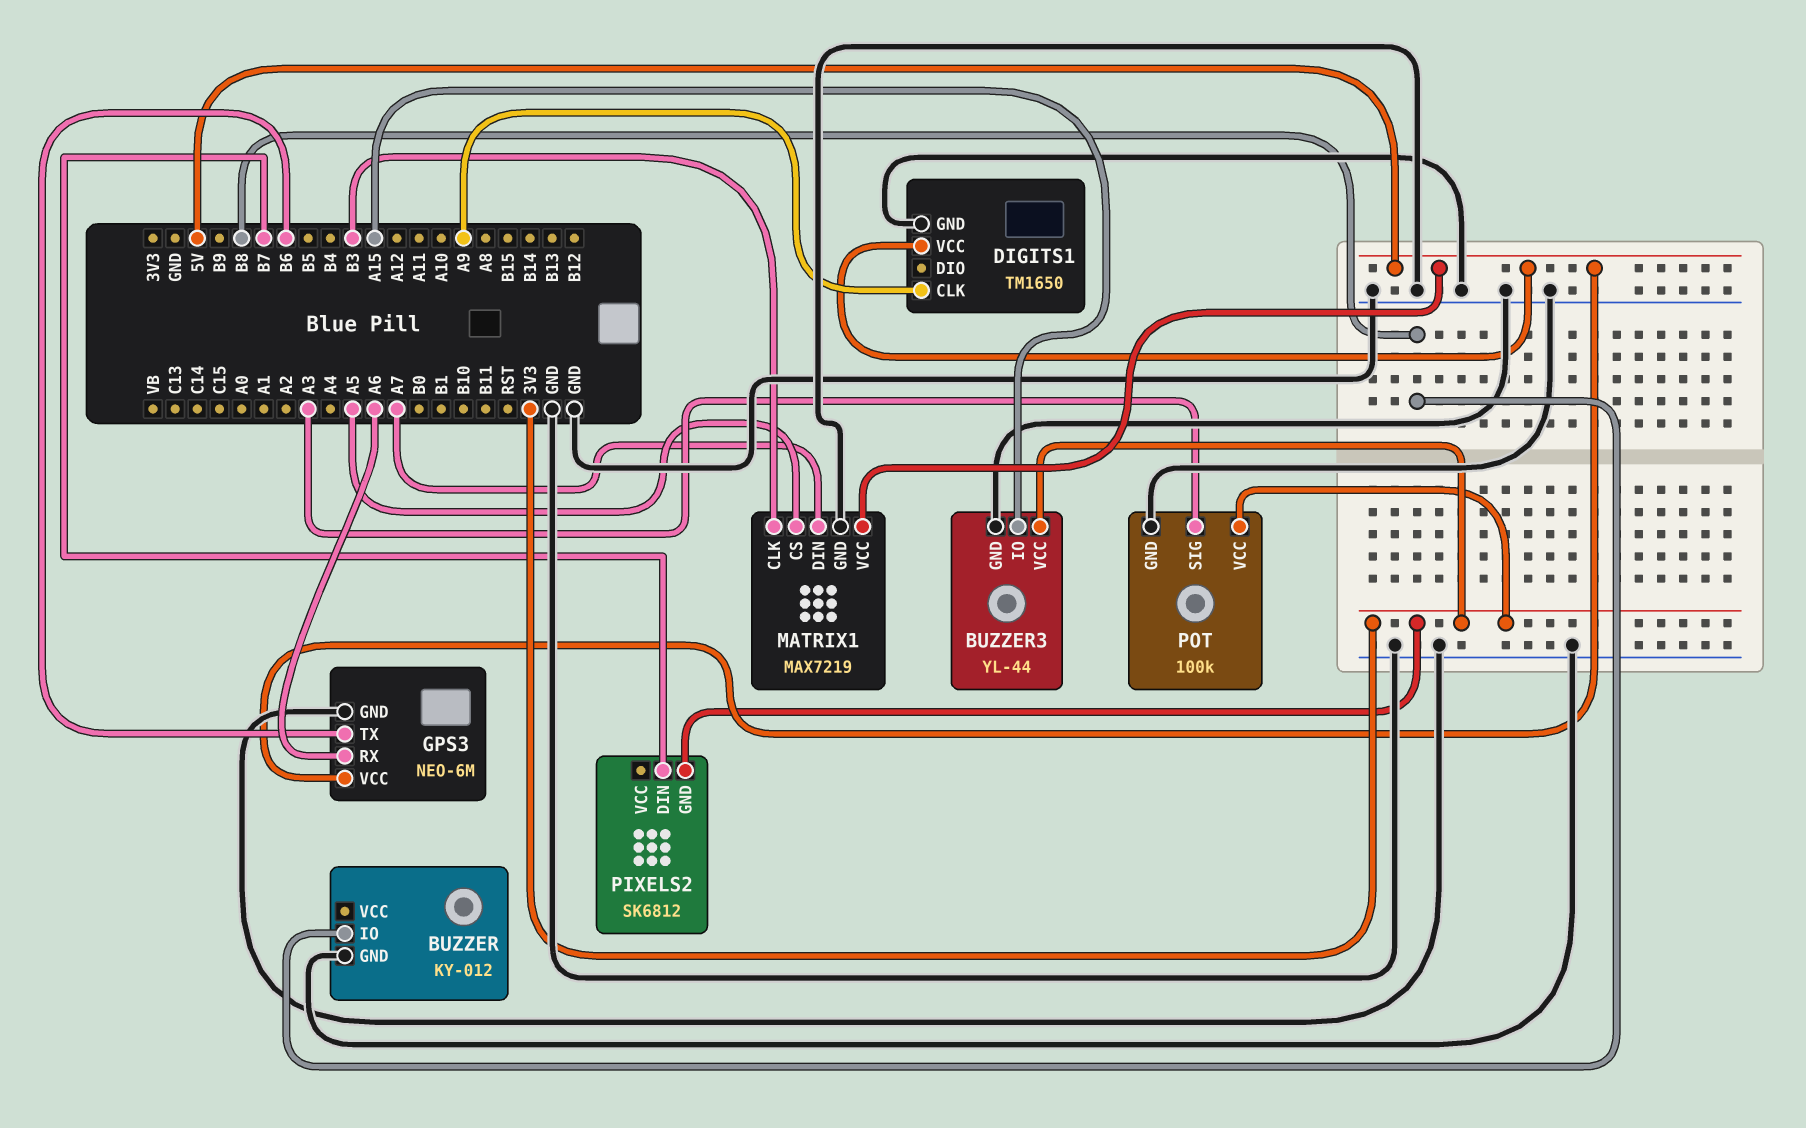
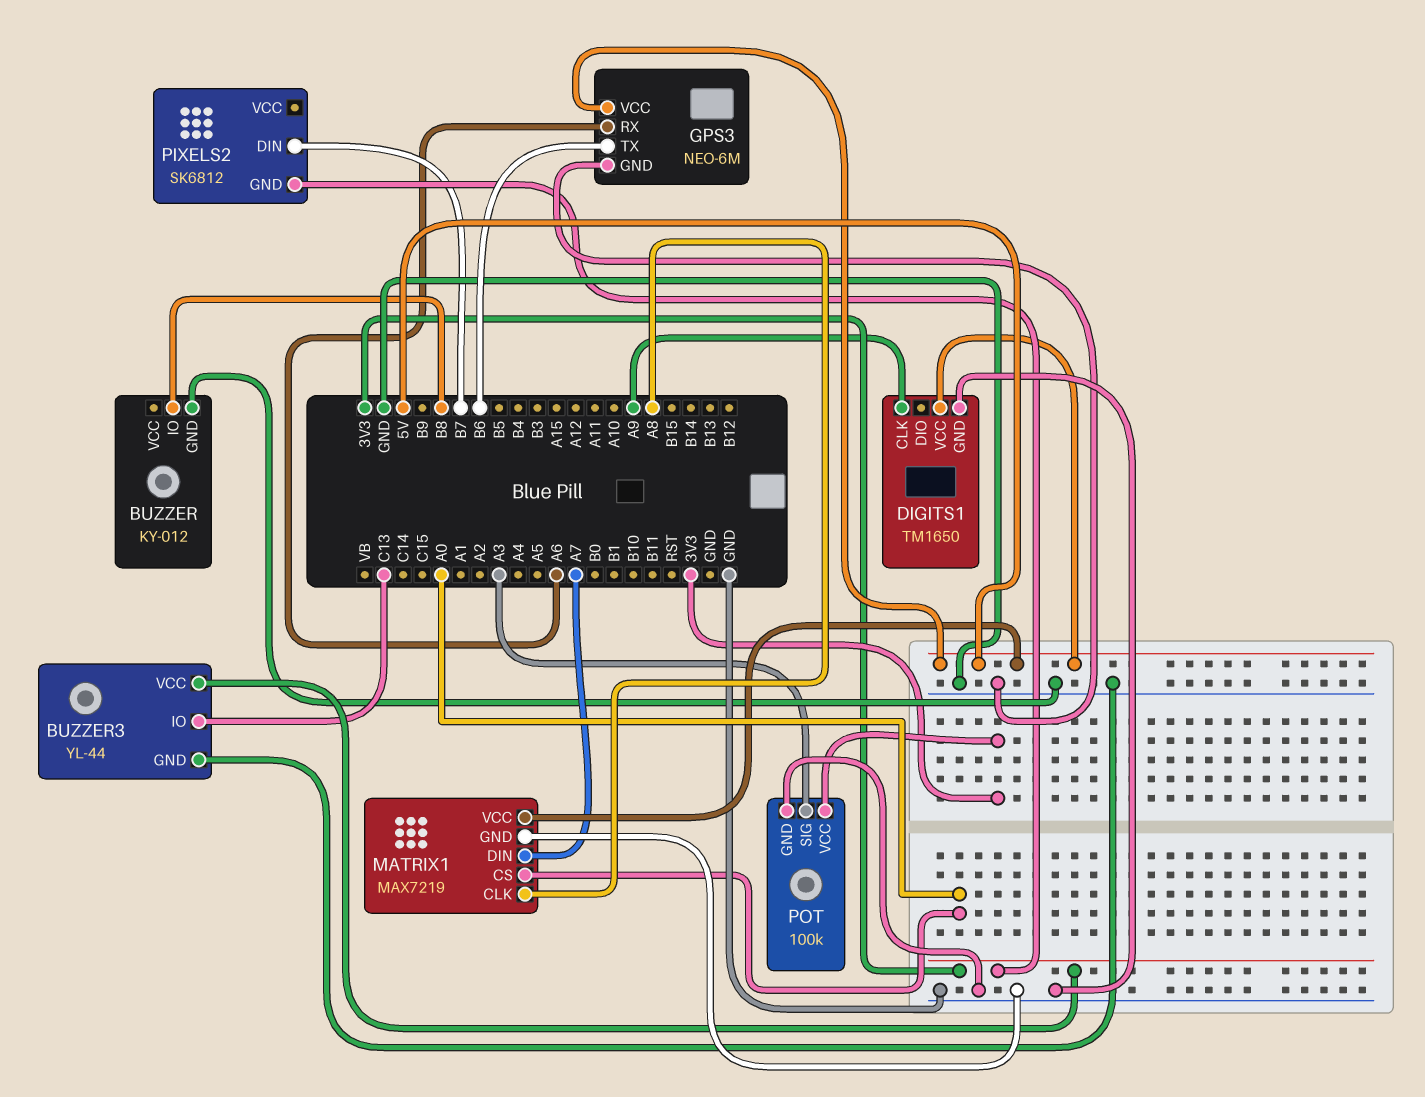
BUZZER3 pin IO: A15 -> C13
MATRIX1 pin CLK: B3 -> A8
MATRIX1 pin CS: A5 -> A0

